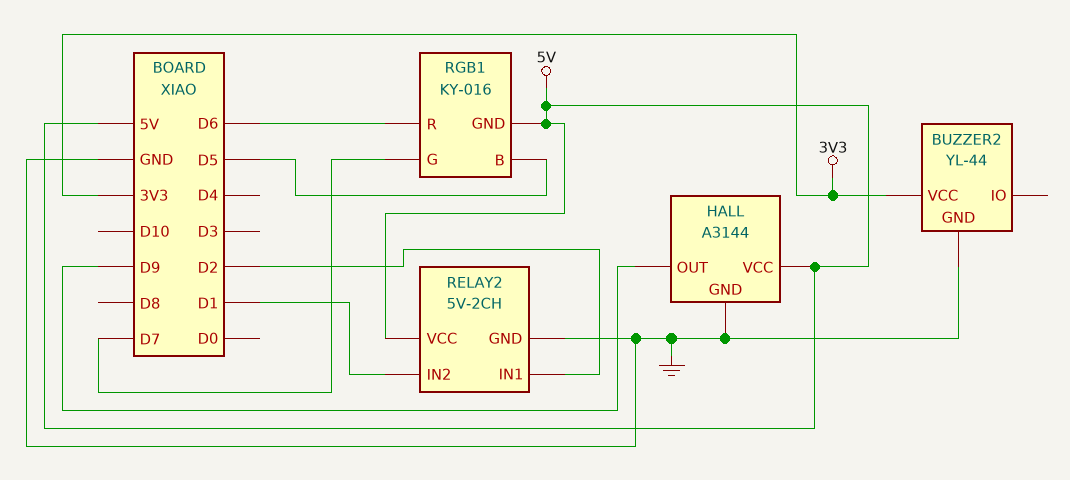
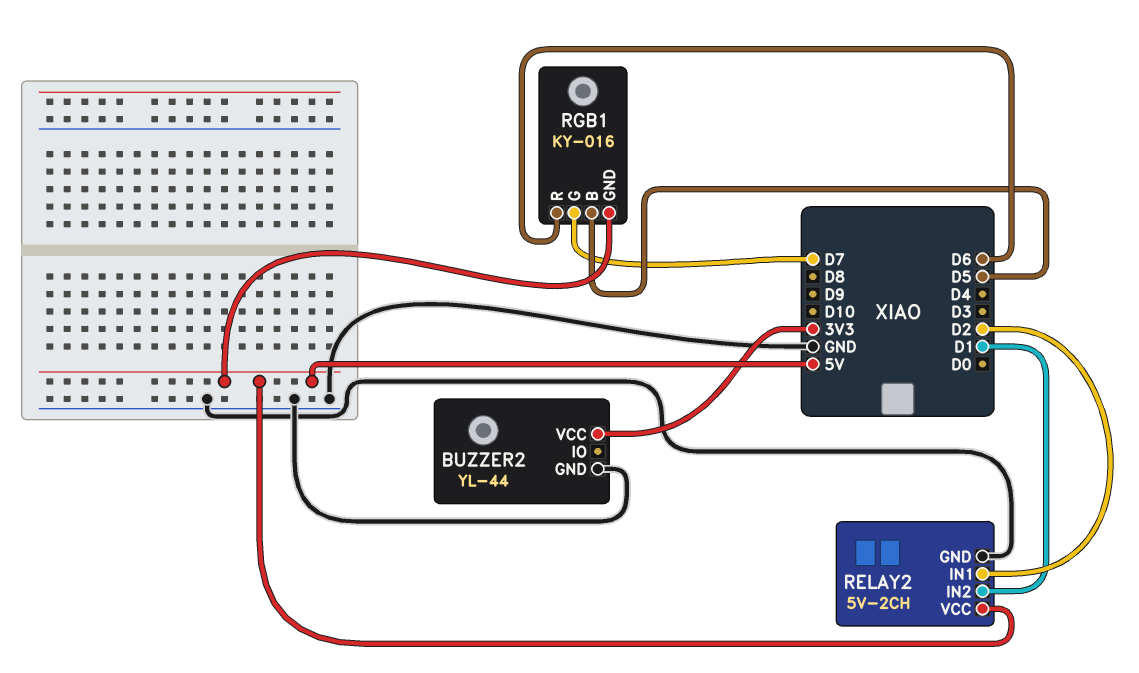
HALL: A3144 -> none
HALL pin GND: GND -> none
HALL pin OUT: D9 -> none
HALL pin VCC: 5V -> none

